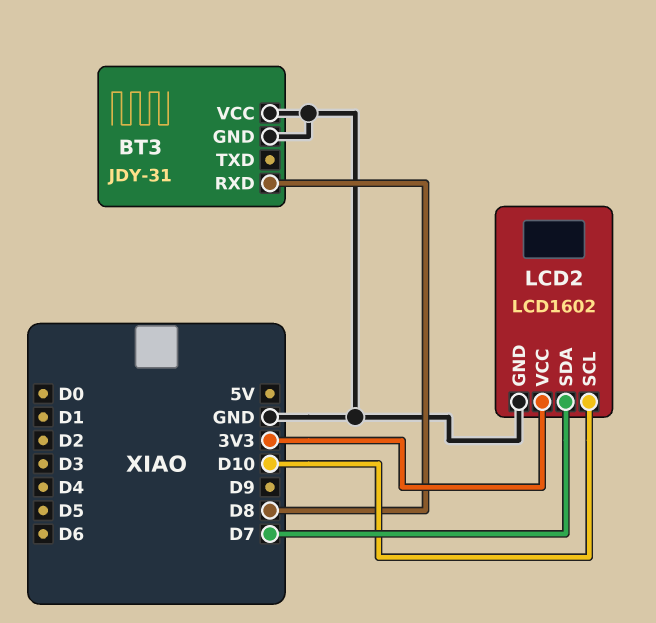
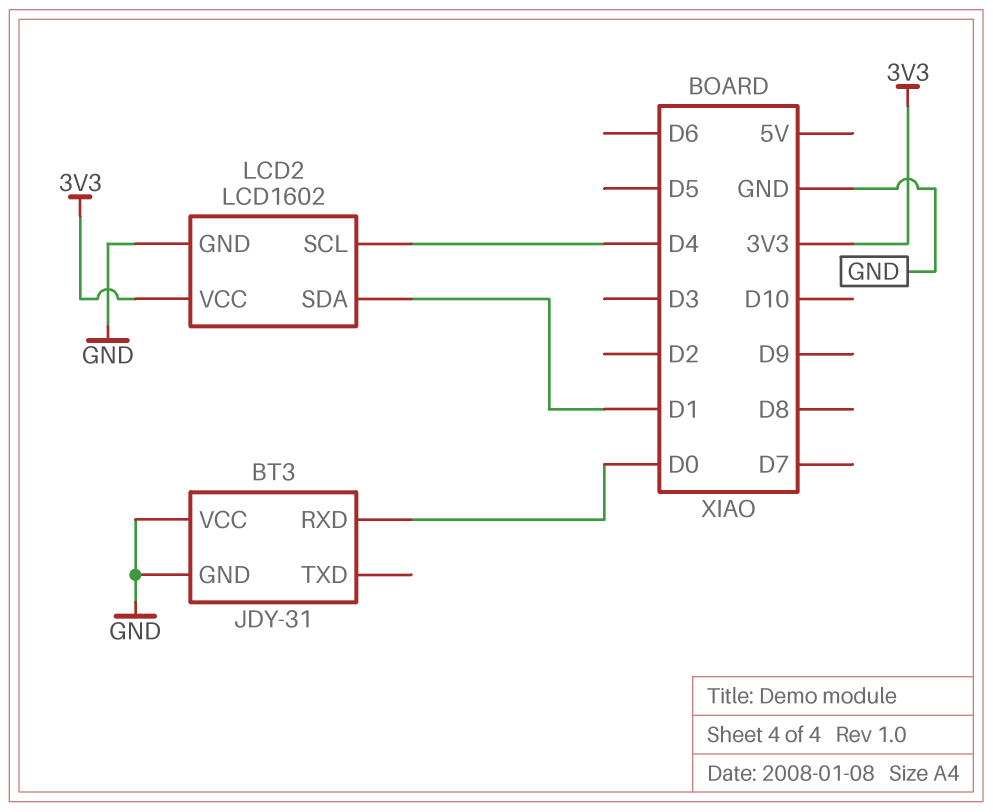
BT3 pin RXD: D8 -> D0
LCD2 pin SCL: D10 -> D4
LCD2 pin SDA: D7 -> D1

